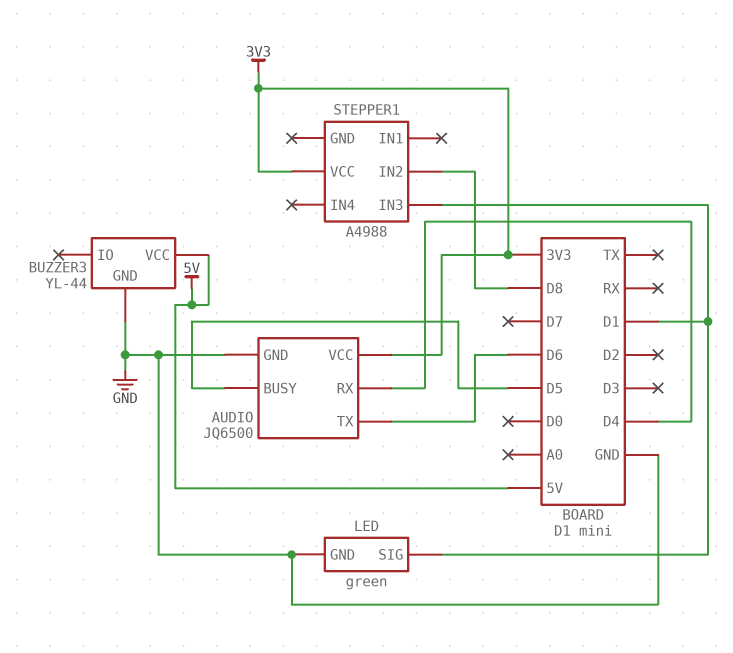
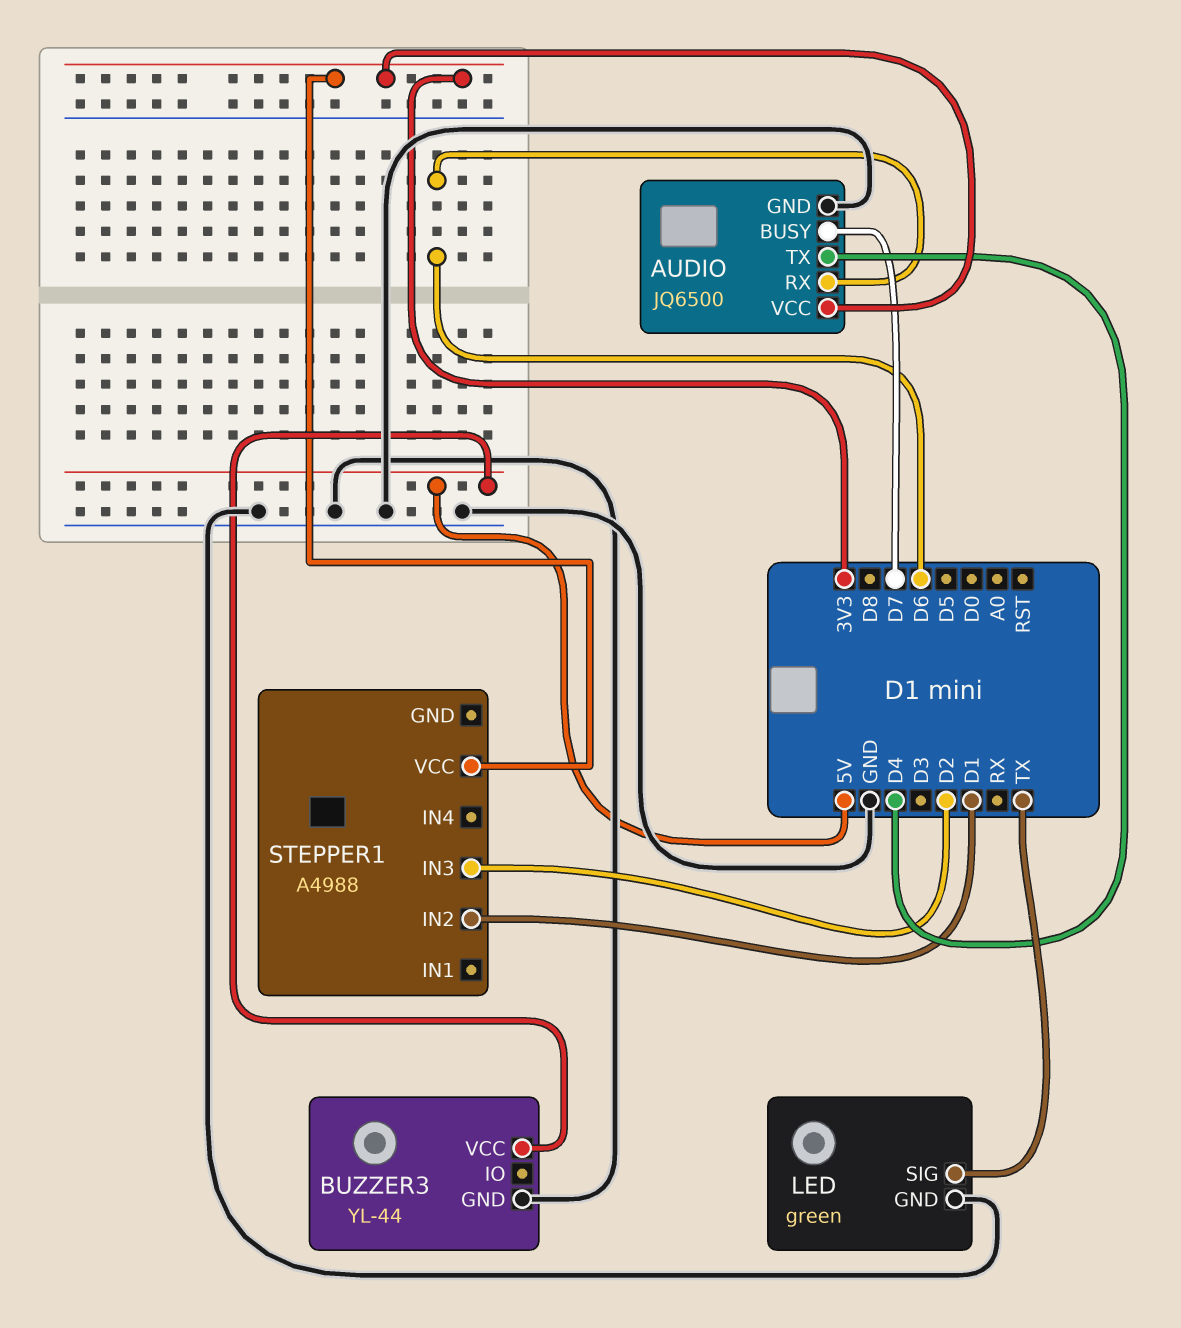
AUDIO pin BUSY: D5 -> D7
AUDIO pin RX: D4 -> D6
AUDIO pin TX: D6 -> D4
LED pin SIG: D1 -> TX
STEPPER1 pin IN2: D8 -> D1
STEPPER1 pin IN3: D1 -> D2

